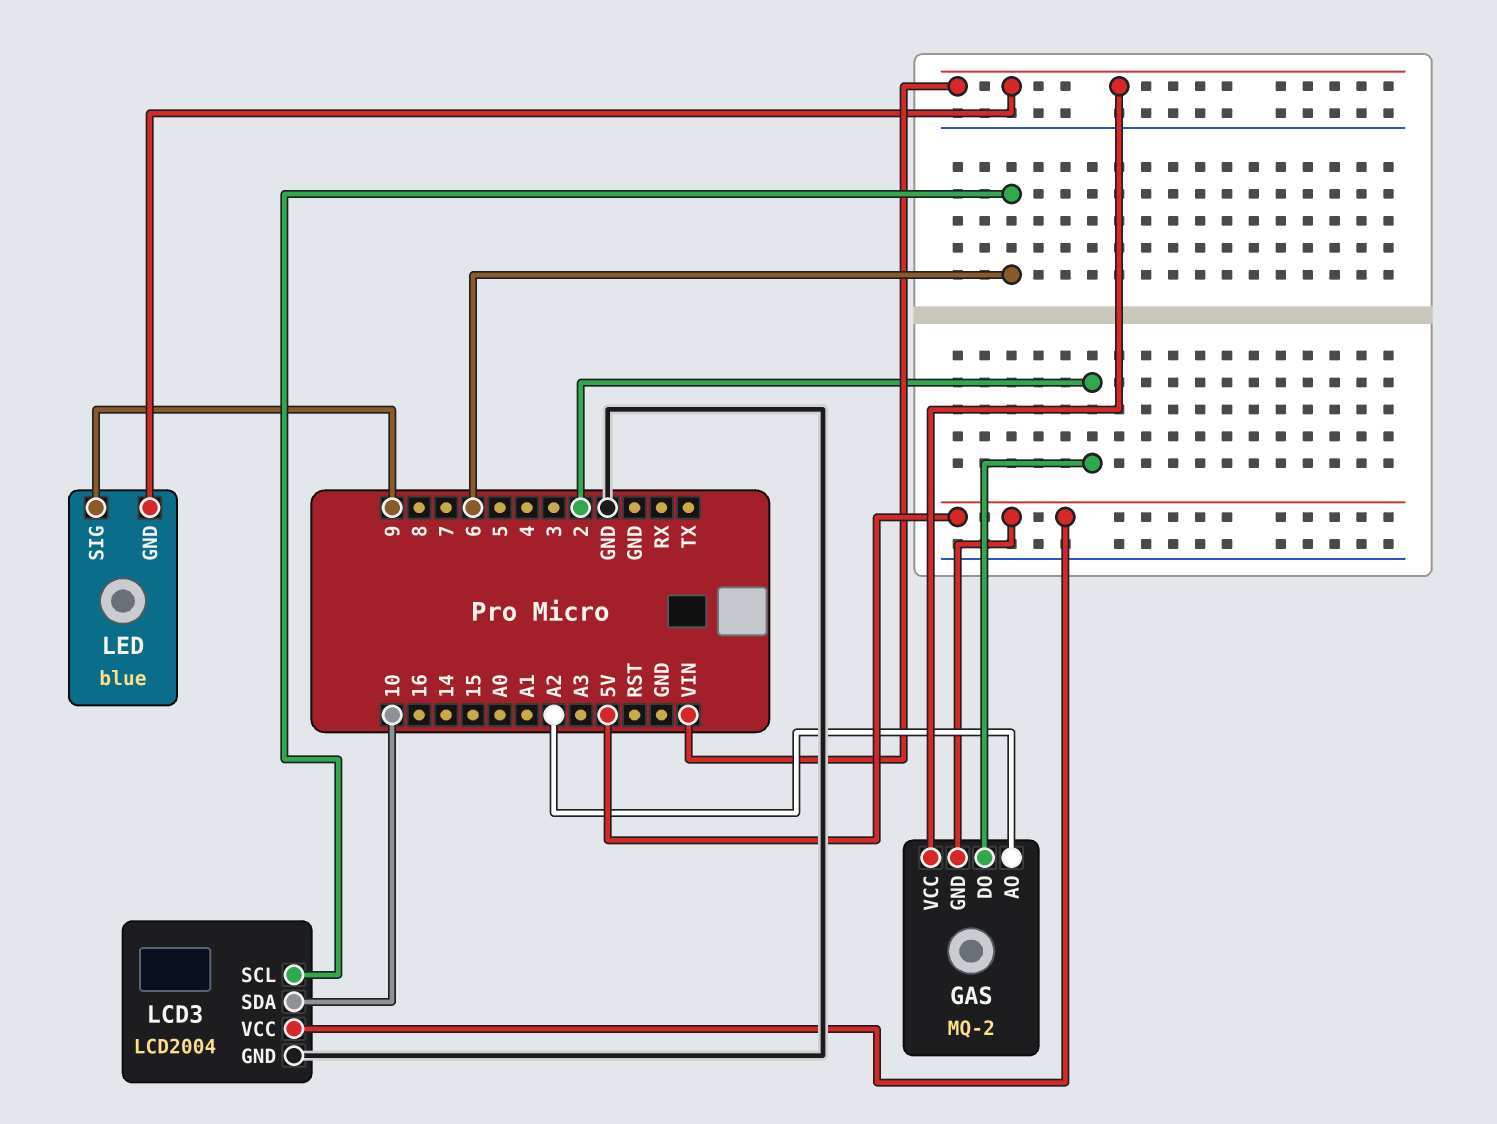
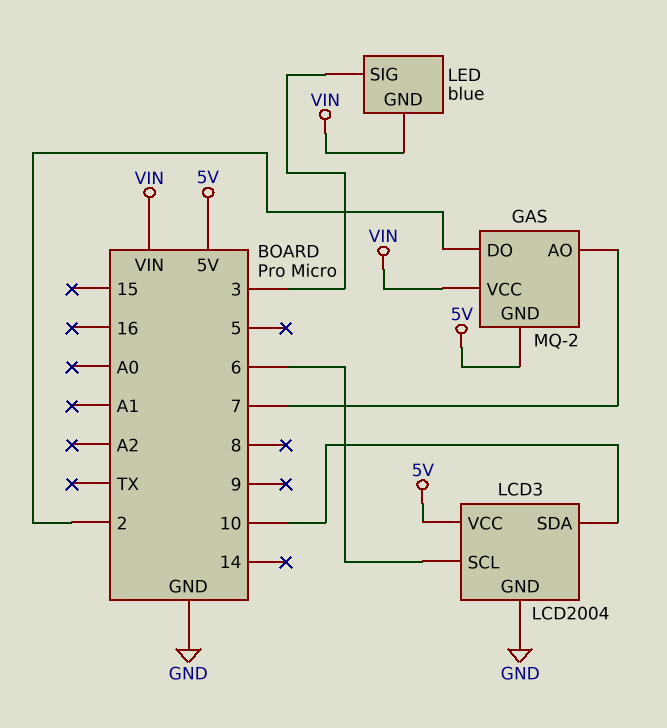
GAS pin AO: A2 -> 7
LED pin SIG: 9 -> 3

